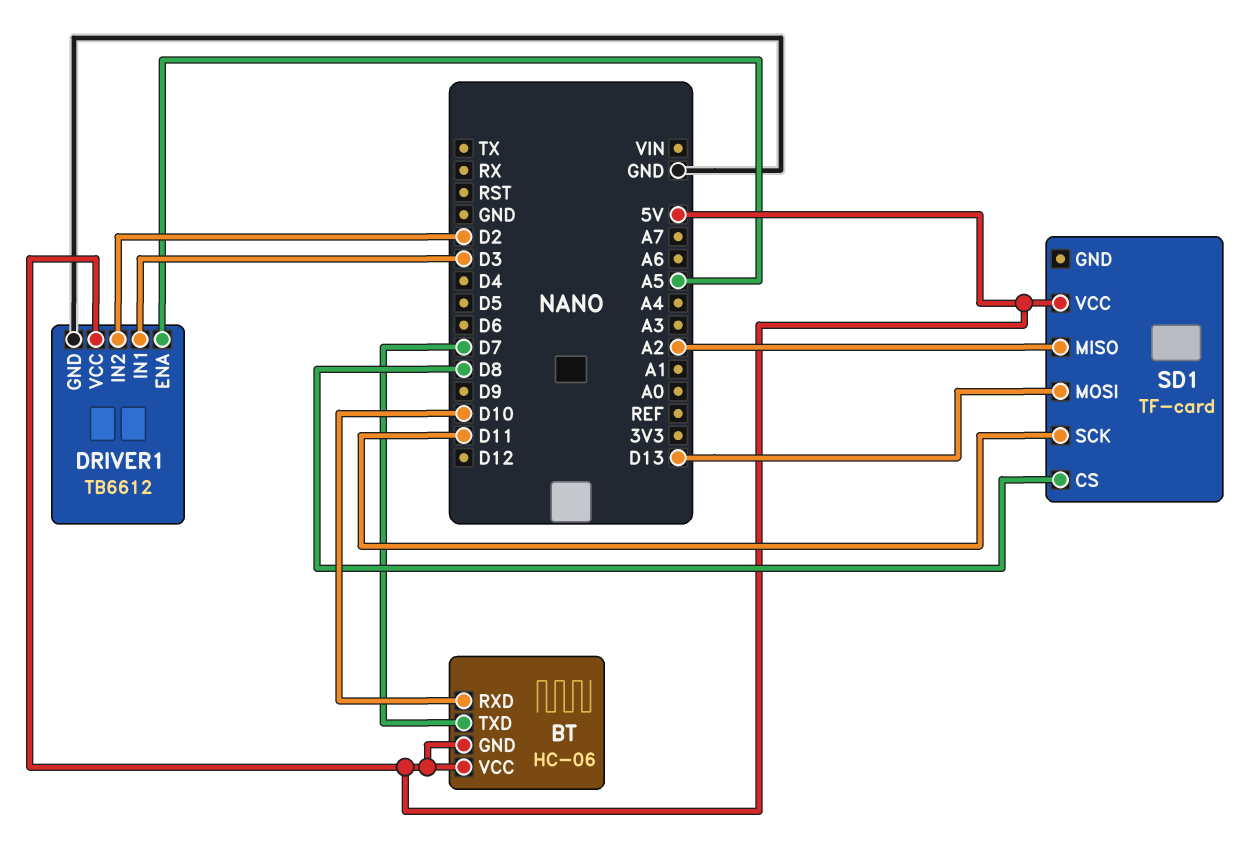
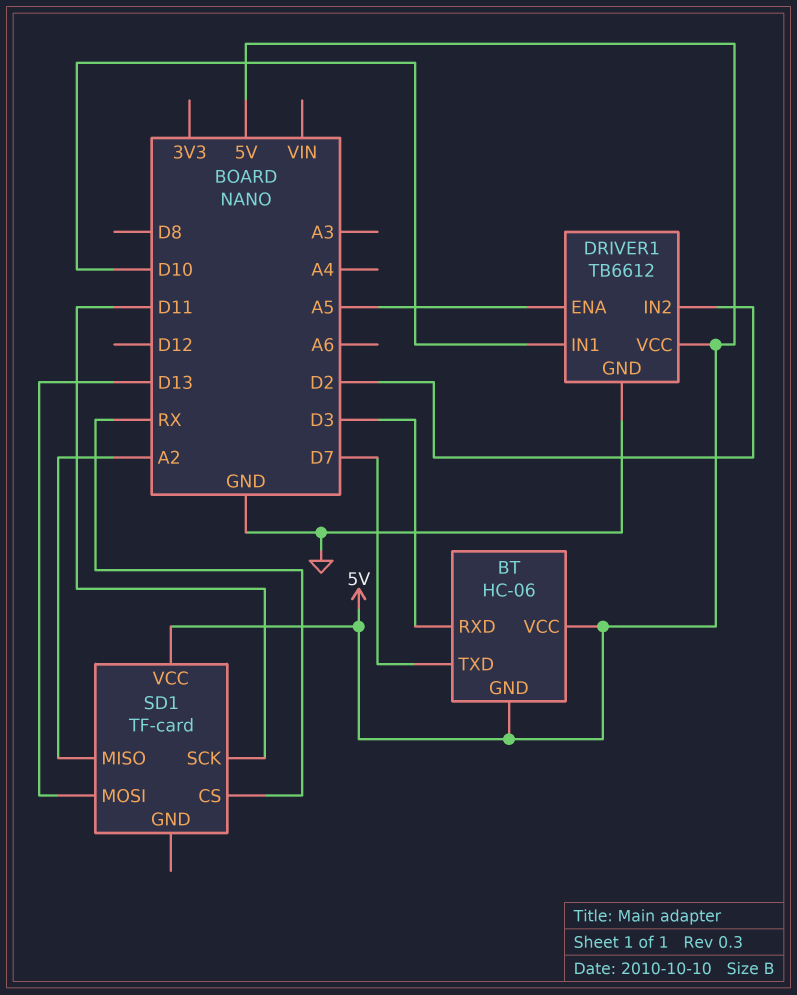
BT pin RXD: D10 -> D3
DRIVER1 pin IN1: D3 -> D10
SD1 pin CS: D8 -> RX

